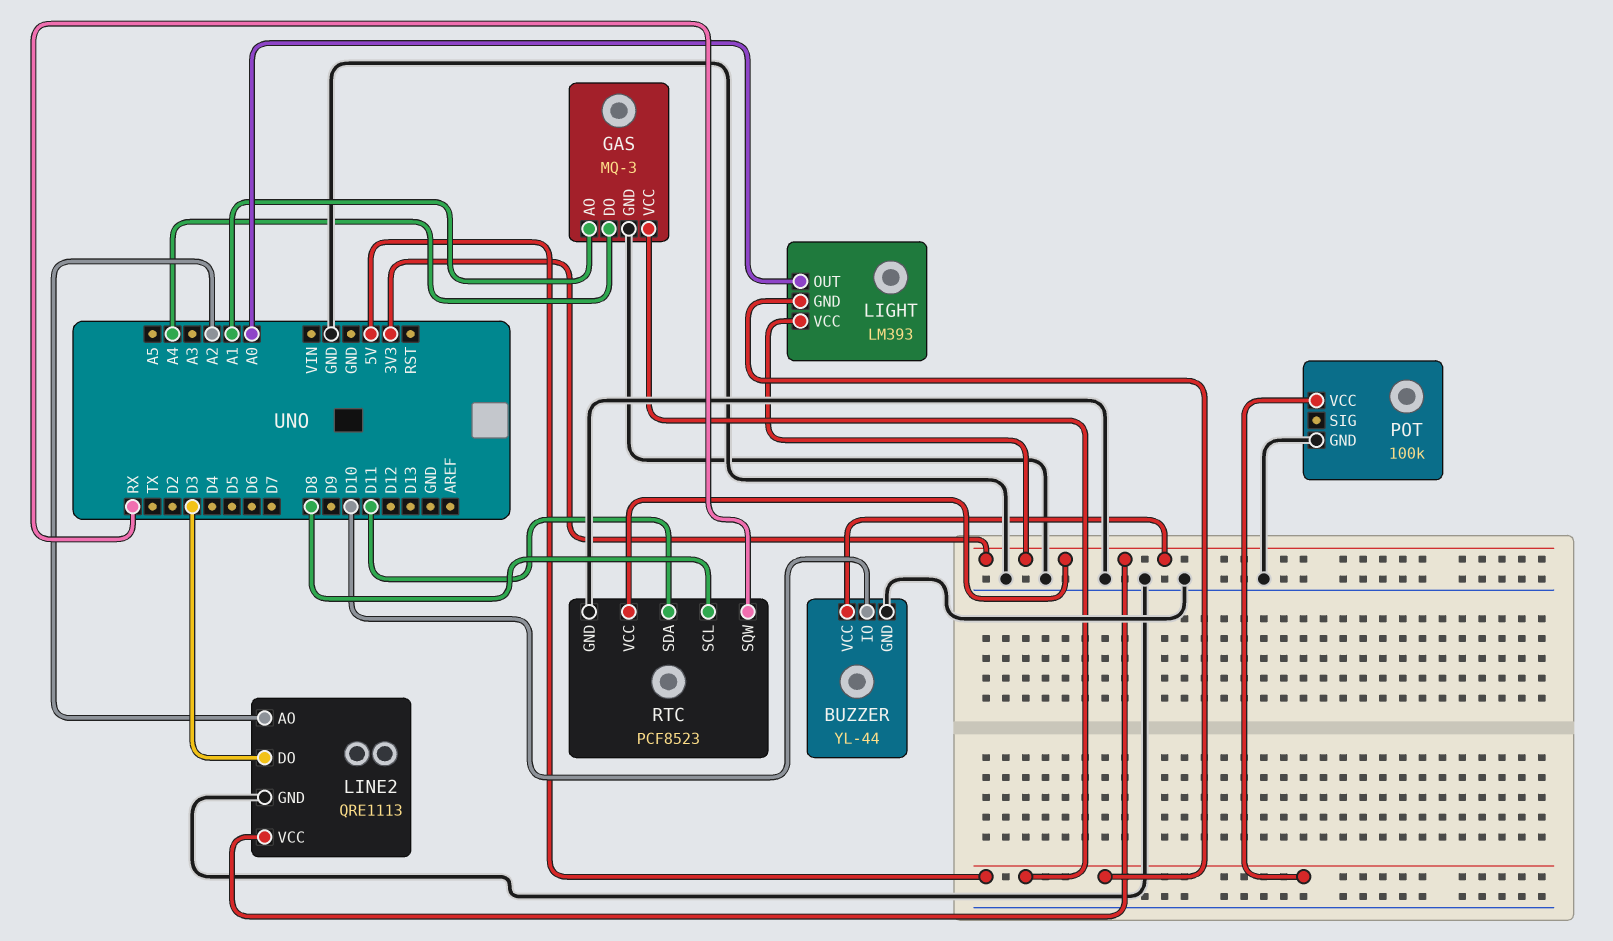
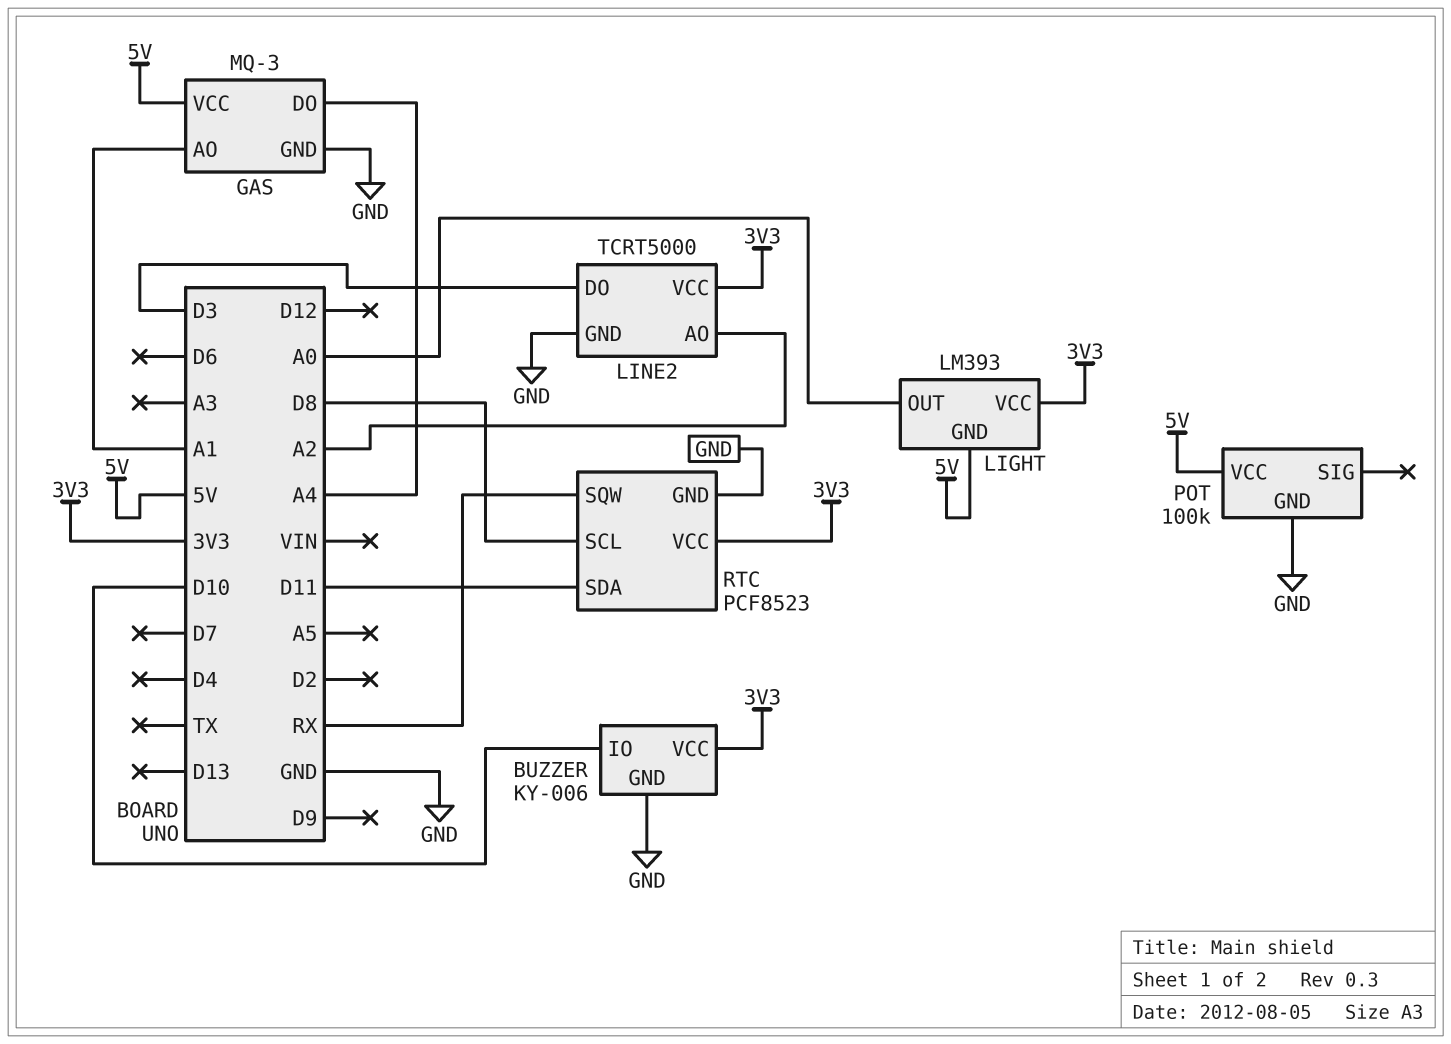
BUZZER: YL-44 -> KY-006
LINE2: QRE1113 -> TCRT5000

